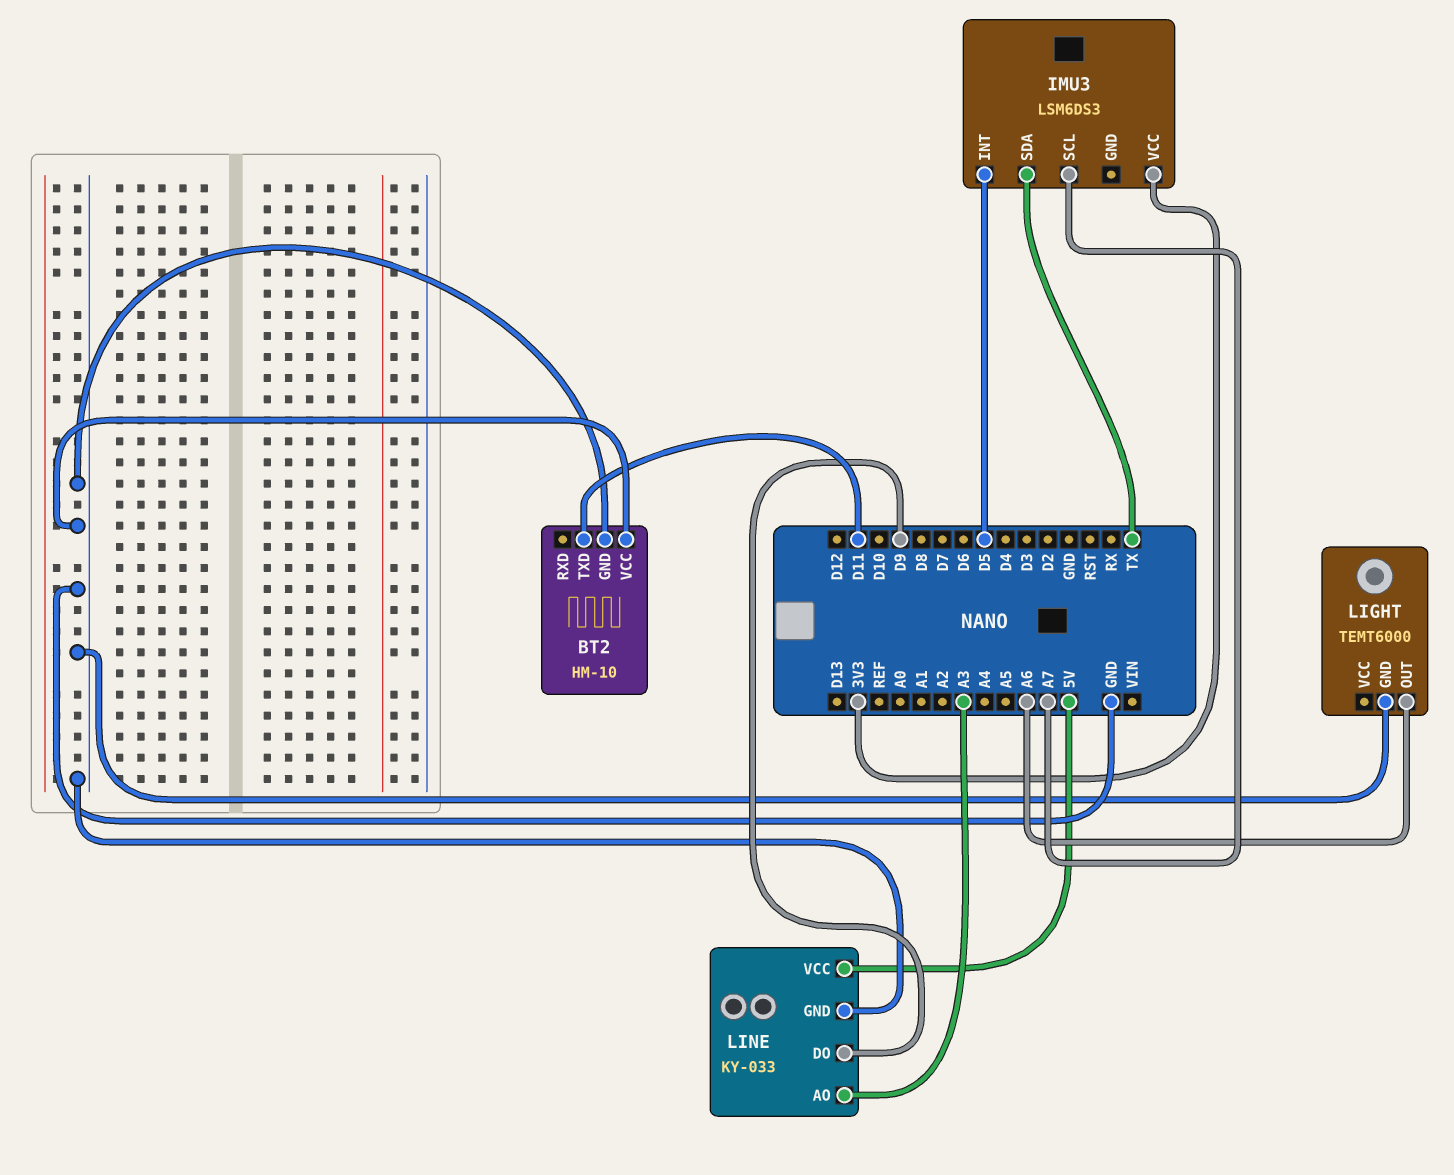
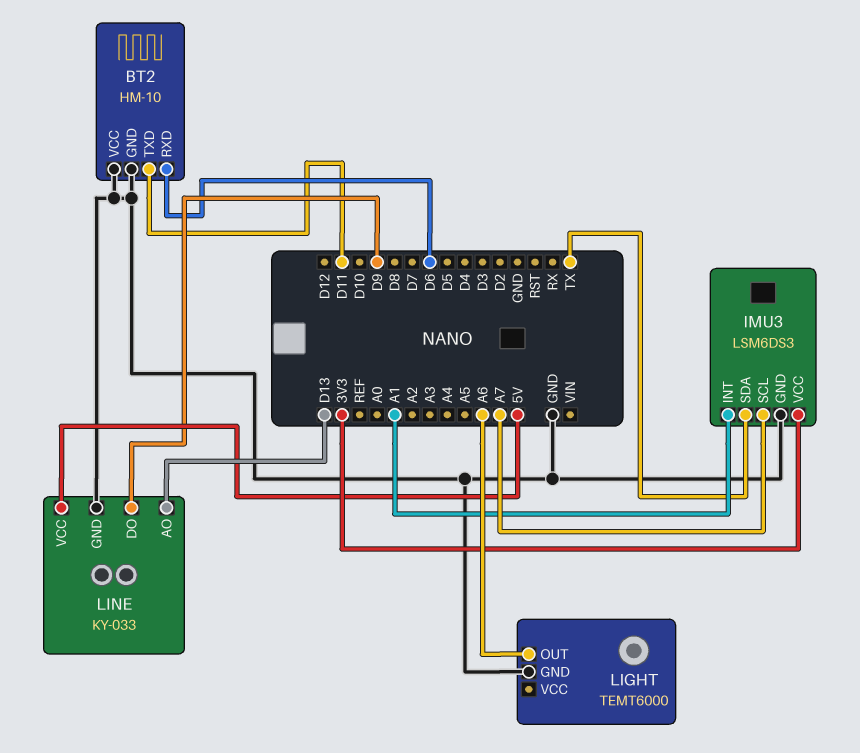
BT2 pin RXD: none -> D6
IMU3 pin GND: none -> GND
IMU3 pin INT: D5 -> A1
LINE pin AO: A3 -> D13

